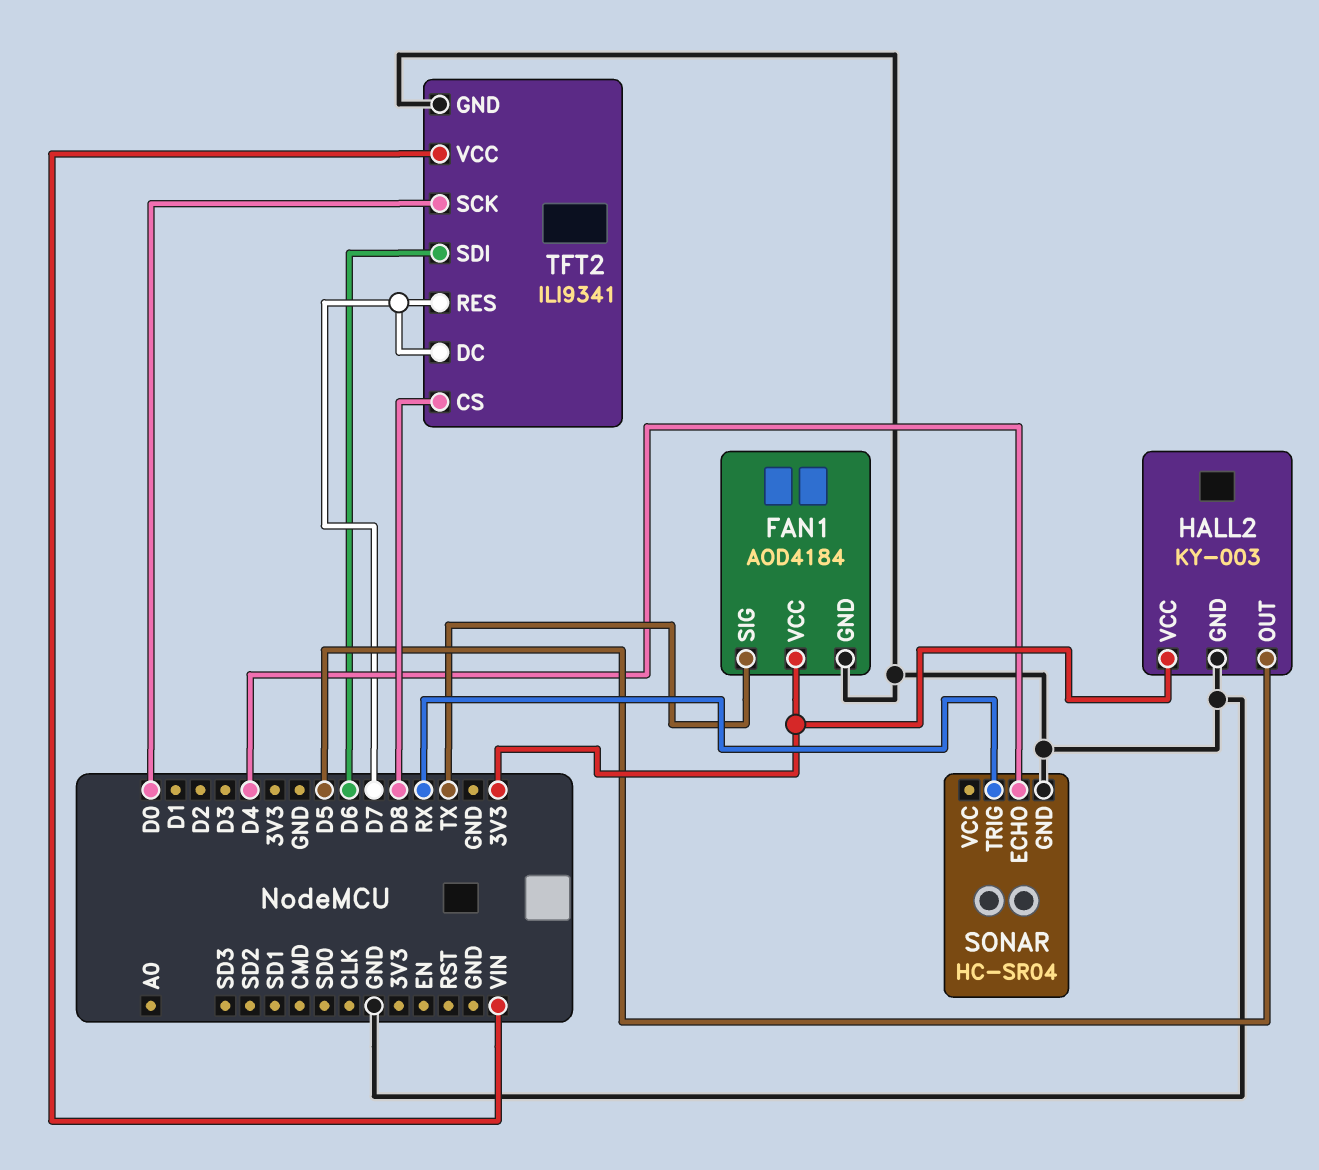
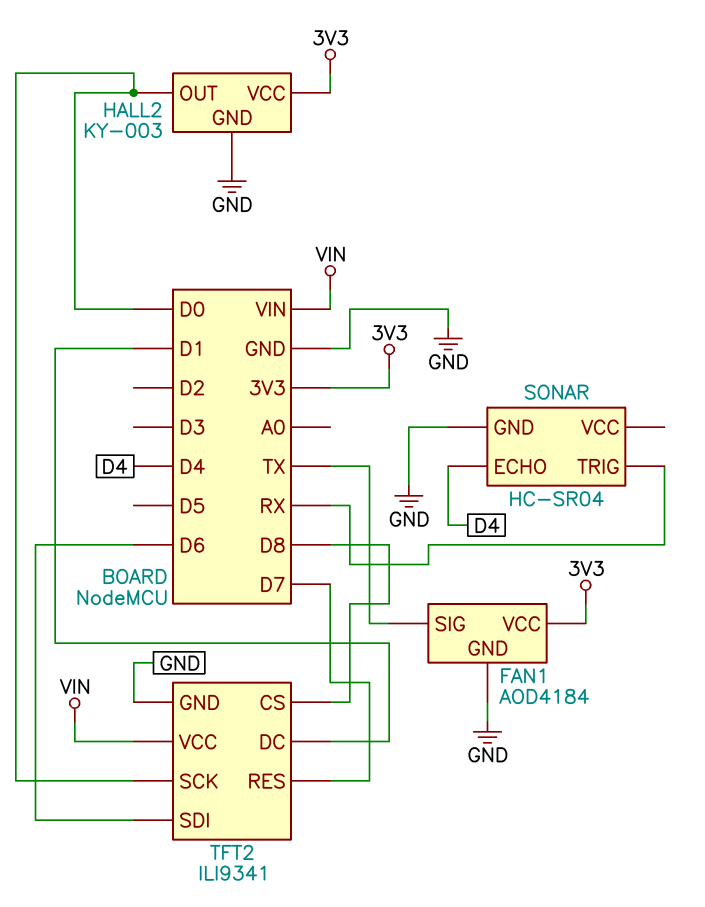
HALL2 pin OUT: D5 -> D0
TFT2 pin DC: D7 -> D1

